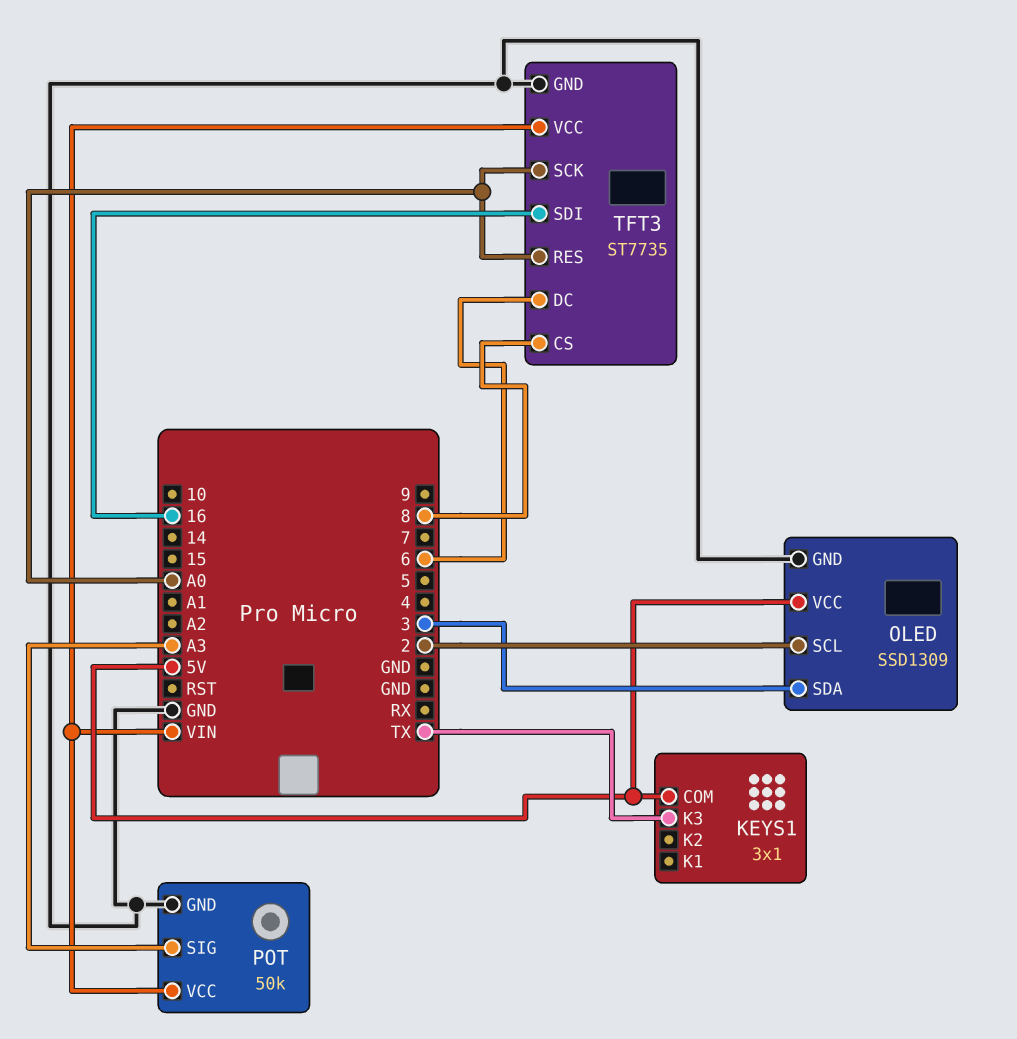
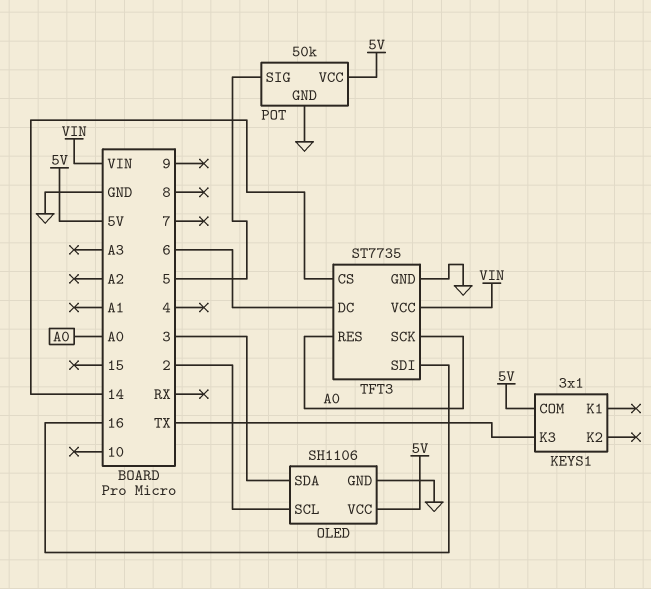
OLED: SSD1309 -> SH1106
POT pin SIG: A3 -> 5
POT pin VCC: VIN -> 5V
TFT3 pin CS: 8 -> 14

